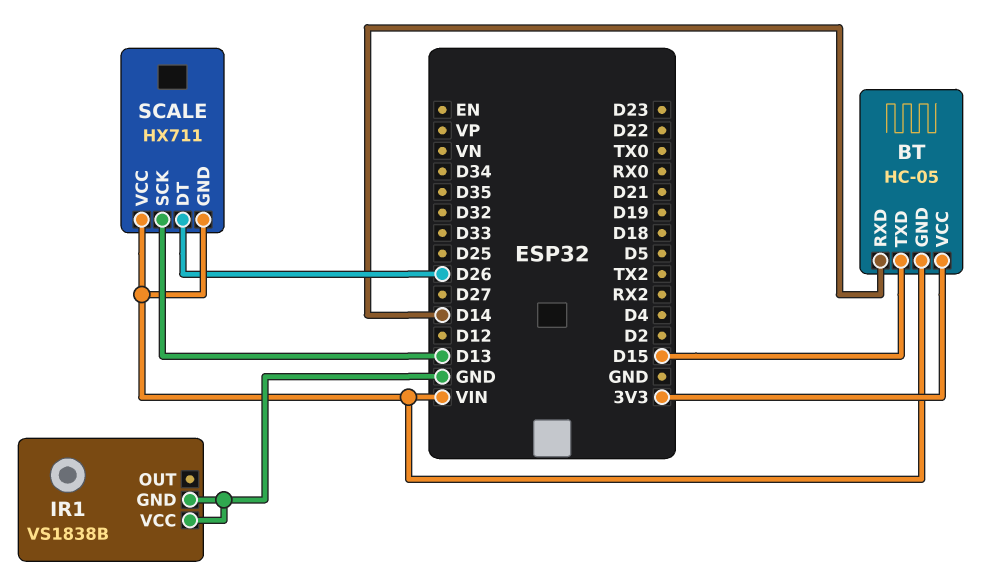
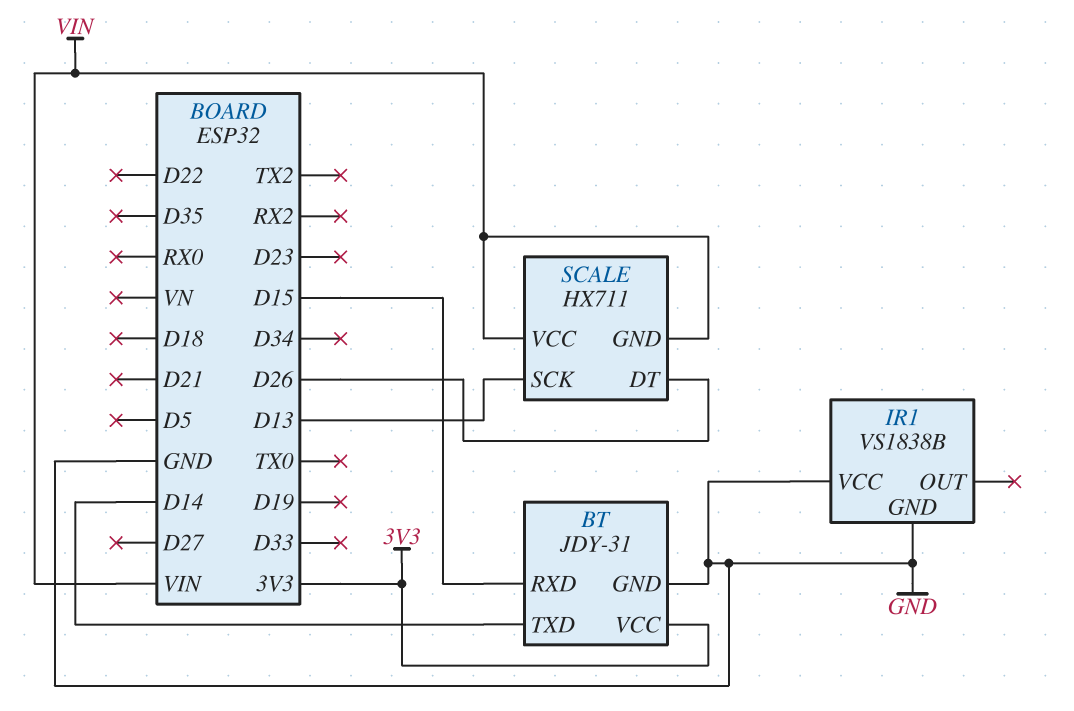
BT: HC-05 -> JDY-31
BT pin GND: VIN -> GND
BT pin RXD: D14 -> D15
BT pin TXD: D15 -> D14

